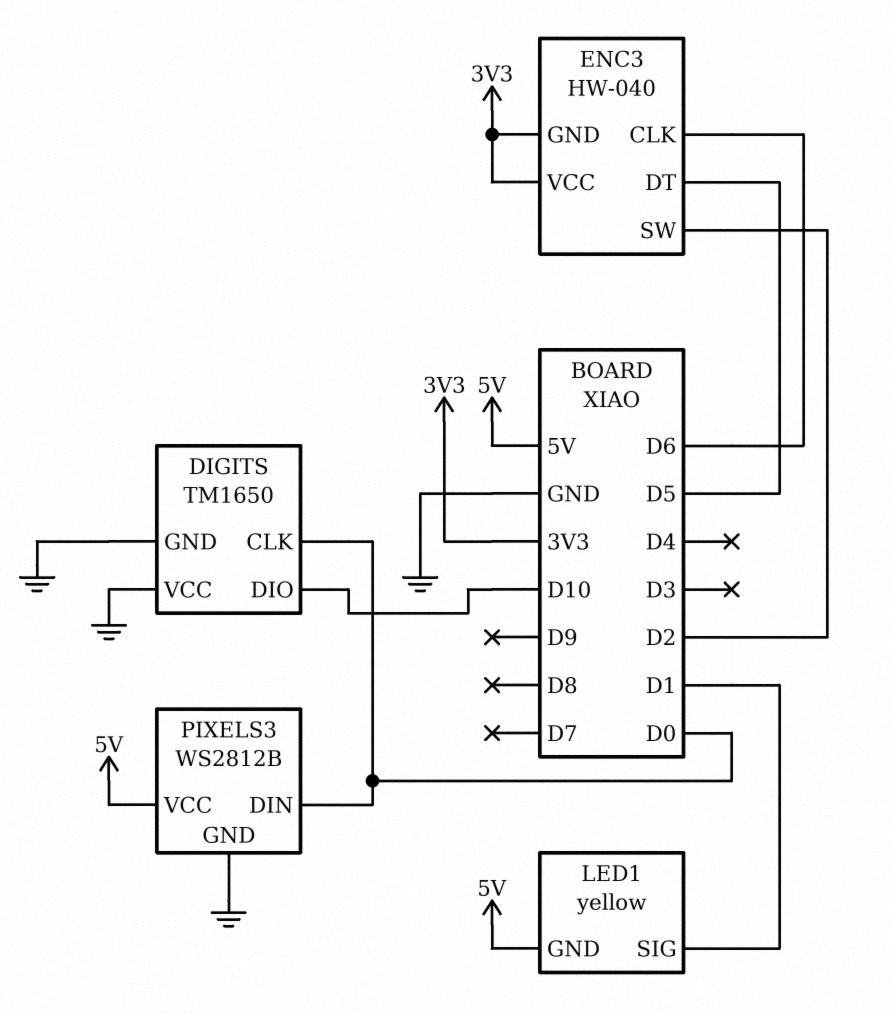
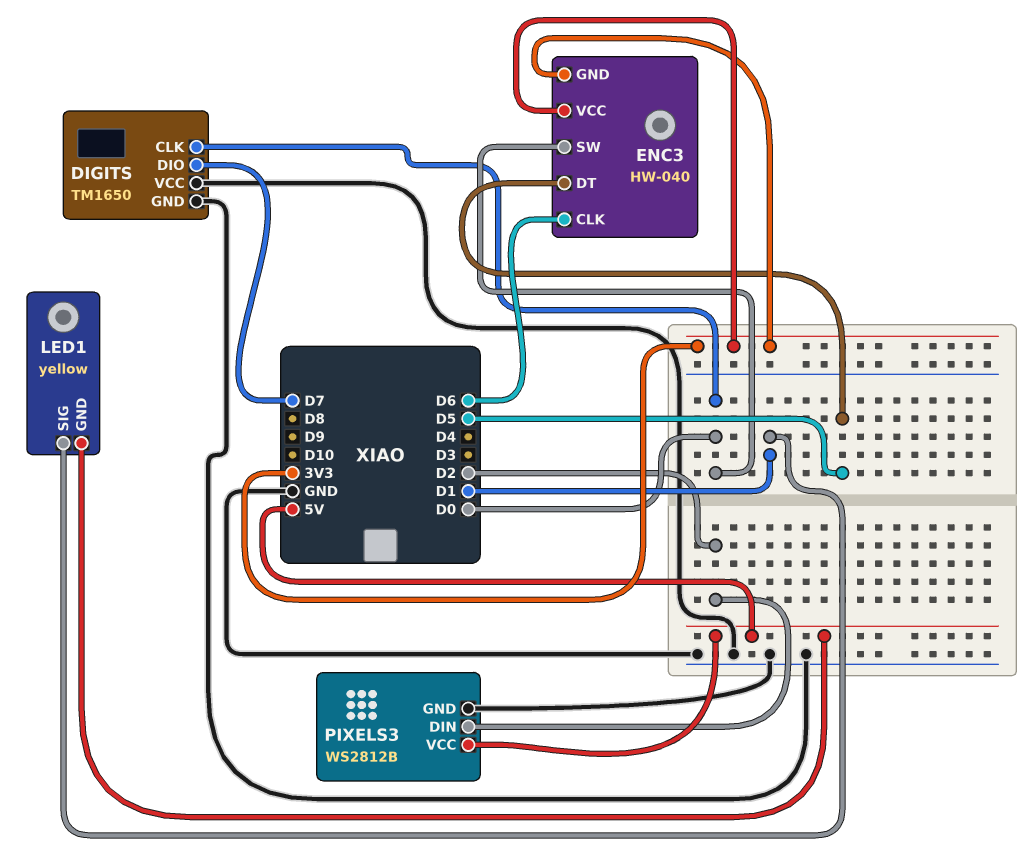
DIGITS pin DIO: D10 -> D7
ENC3 pin SW: D2 -> D0
PIXELS3 pin DIN: D0 -> D2

